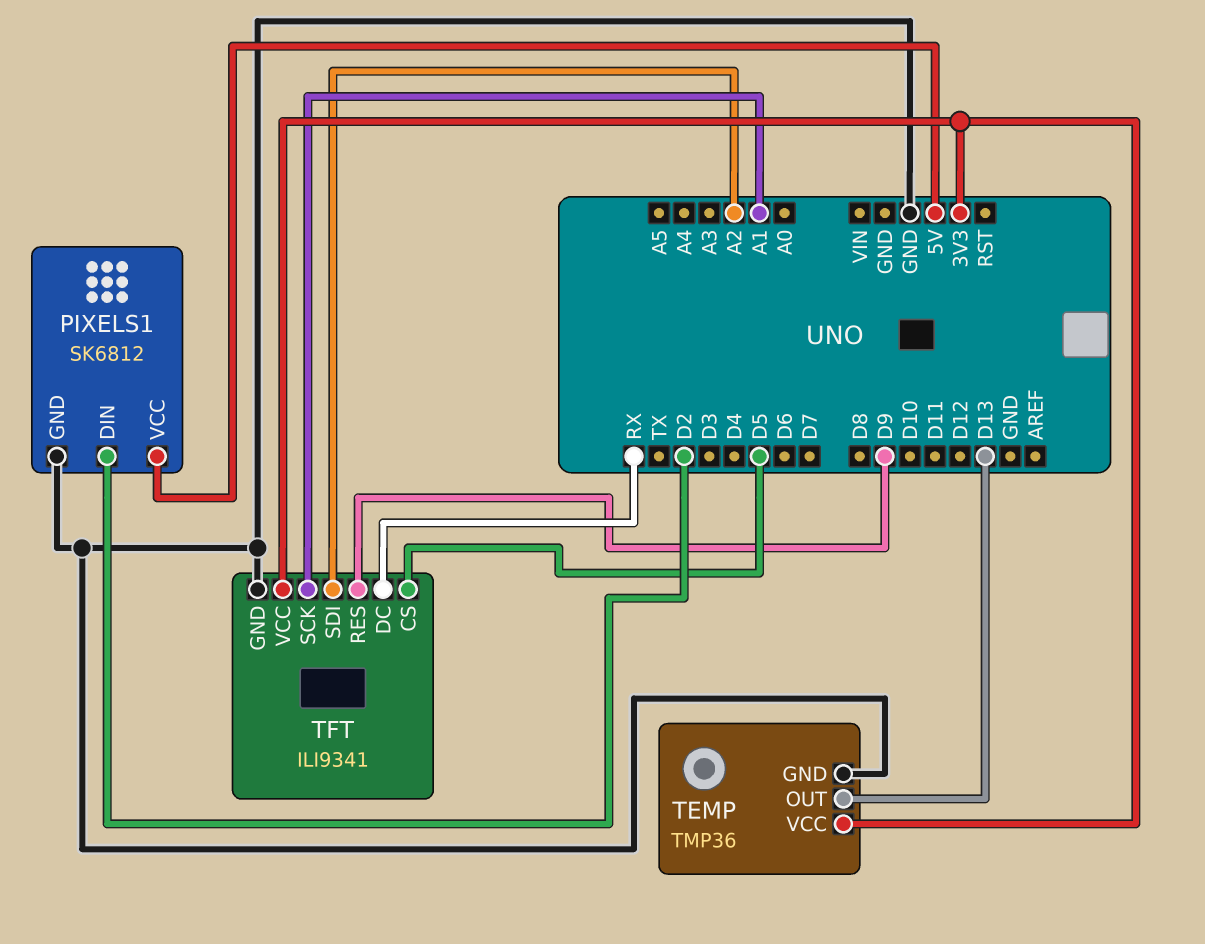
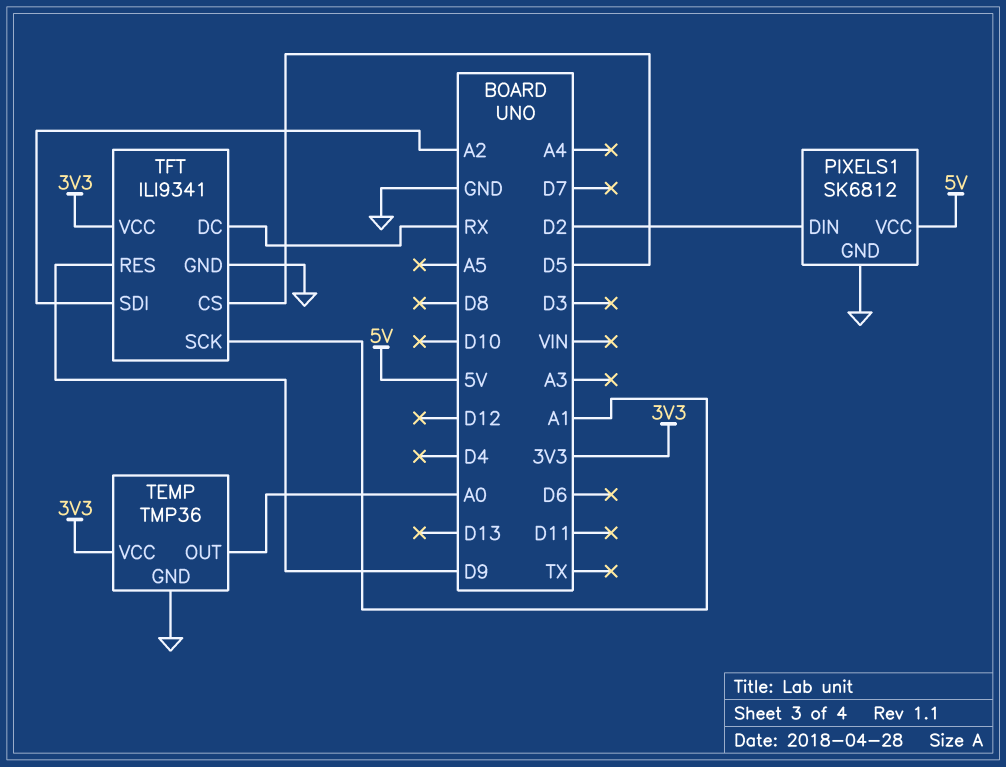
TEMP pin OUT: D13 -> A0

